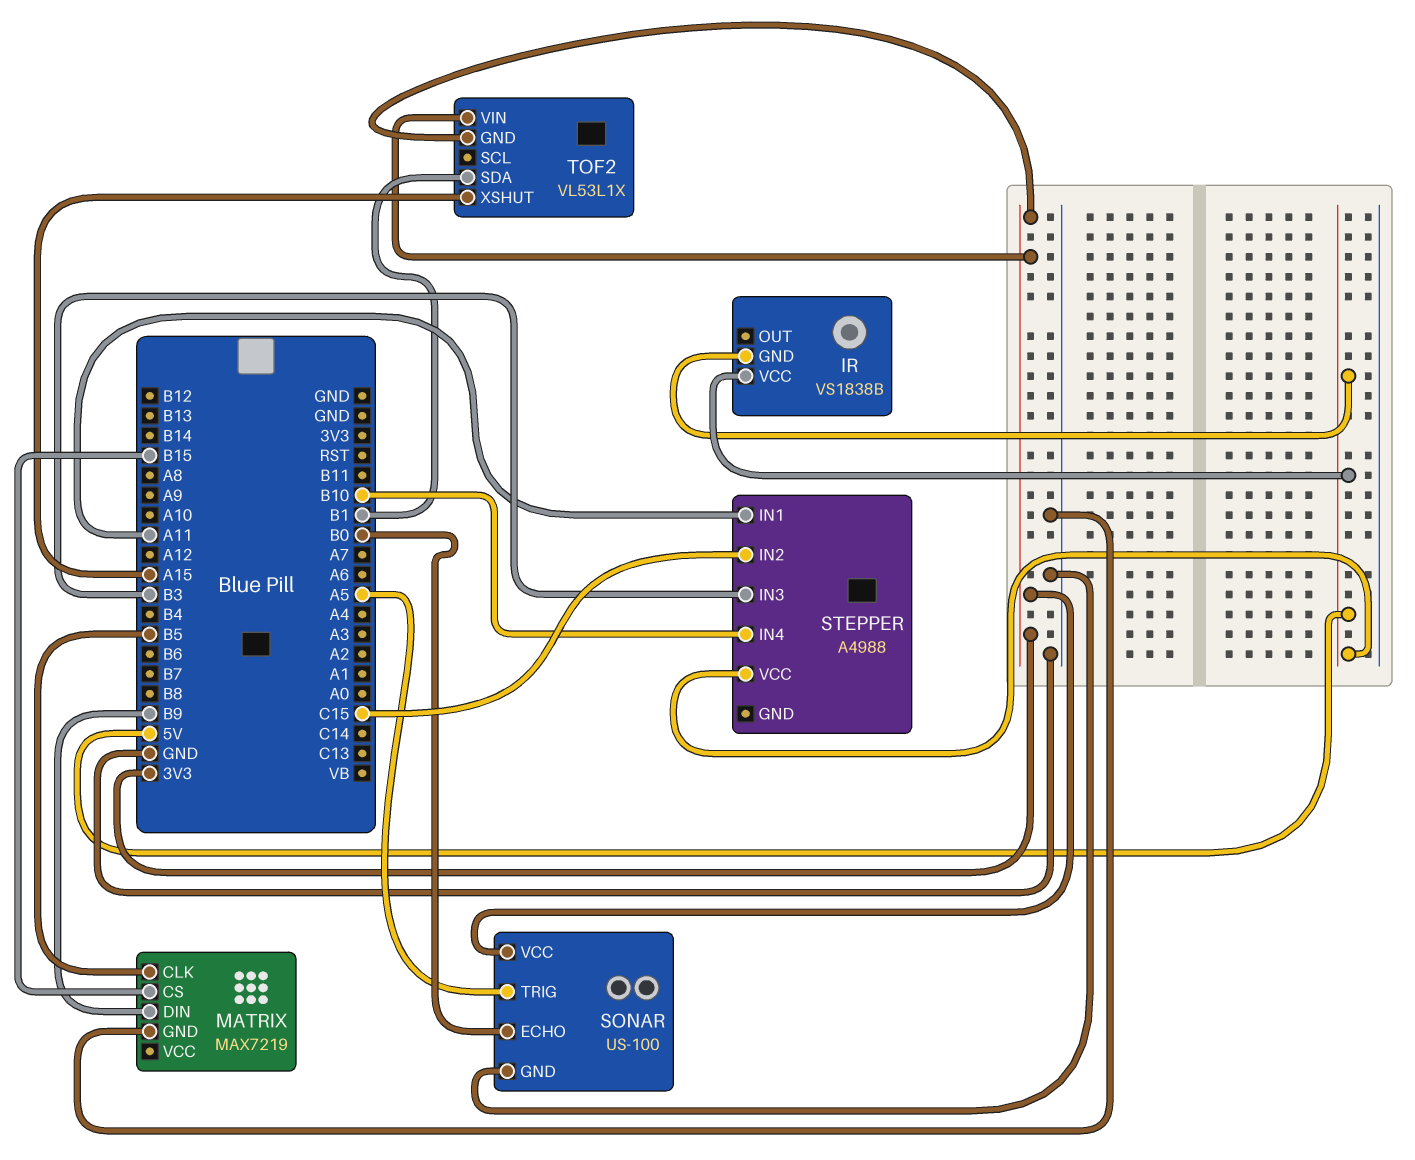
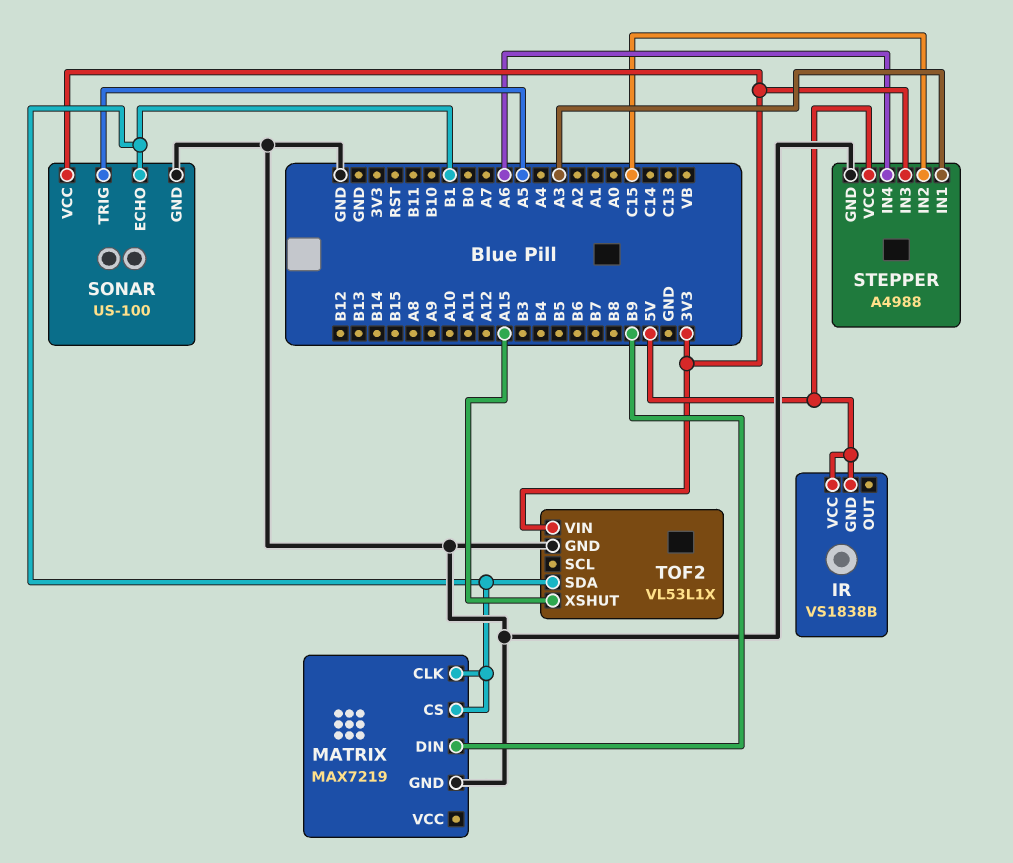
MATRIX pin CLK: B5 -> B1
MATRIX pin CS: B15 -> B1
SONAR pin ECHO: B0 -> B1
STEPPER pin GND: none -> GND
STEPPER pin IN1: A11 -> A3
STEPPER pin IN3: B3 -> 3V3
STEPPER pin IN4: B10 -> A6
TOF2 pin GND: 3V3 -> GND

